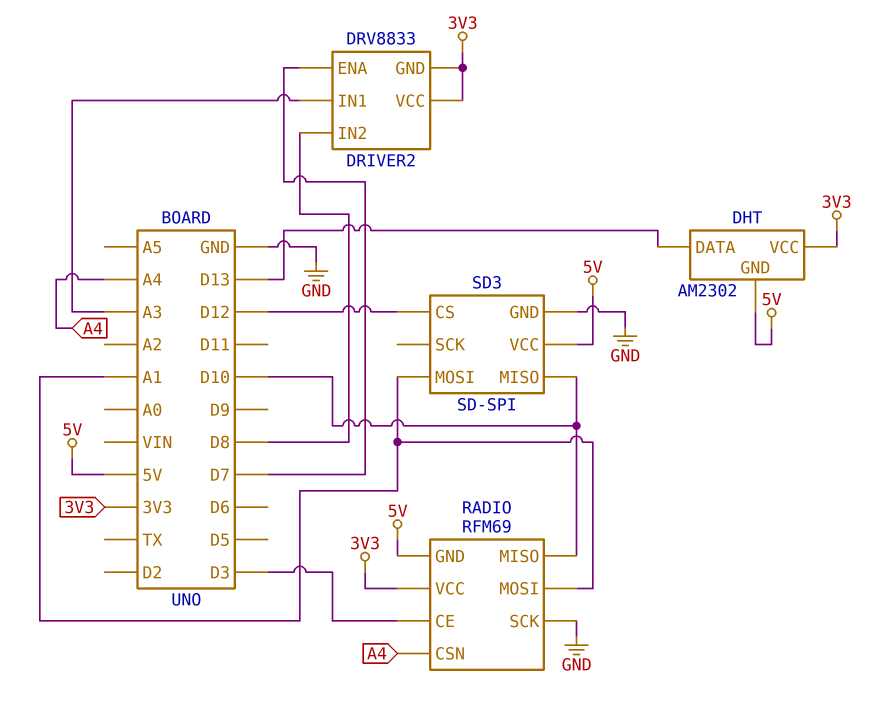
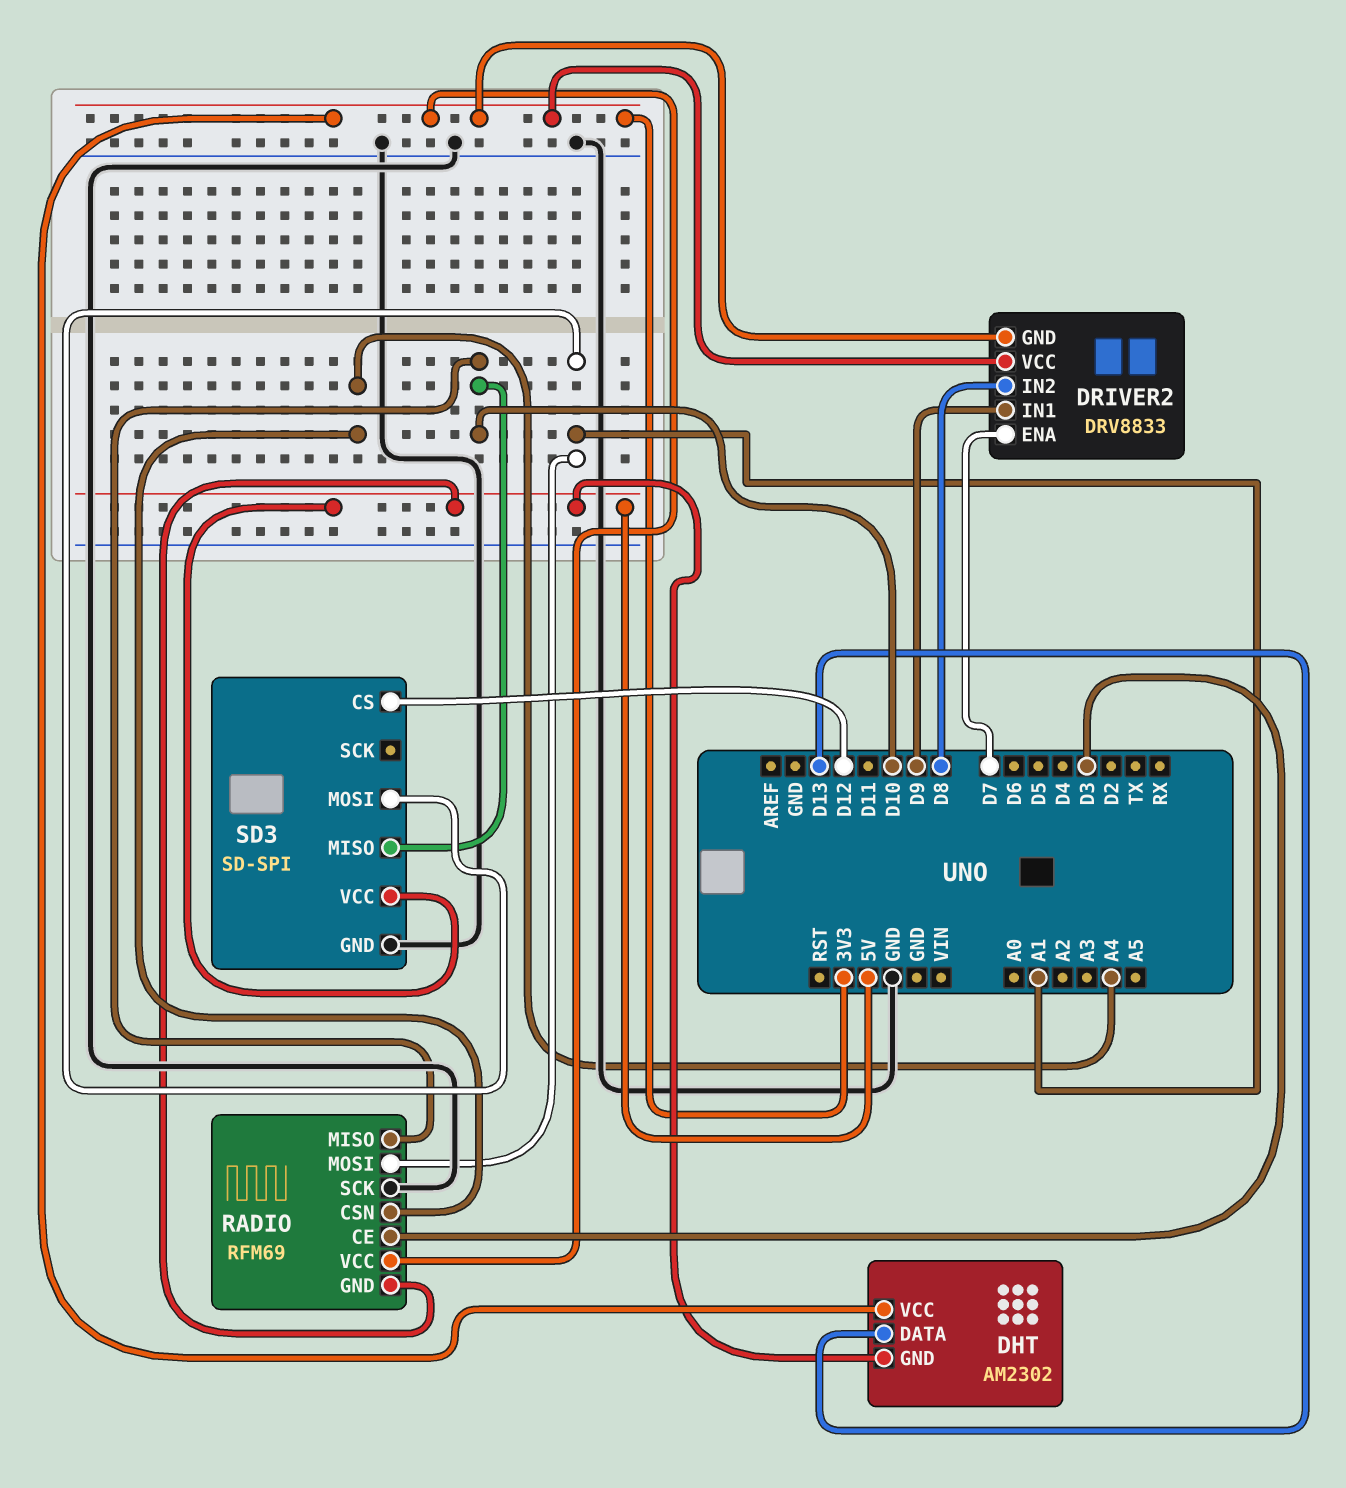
DRIVER2 pin IN1: A3 -> D9

